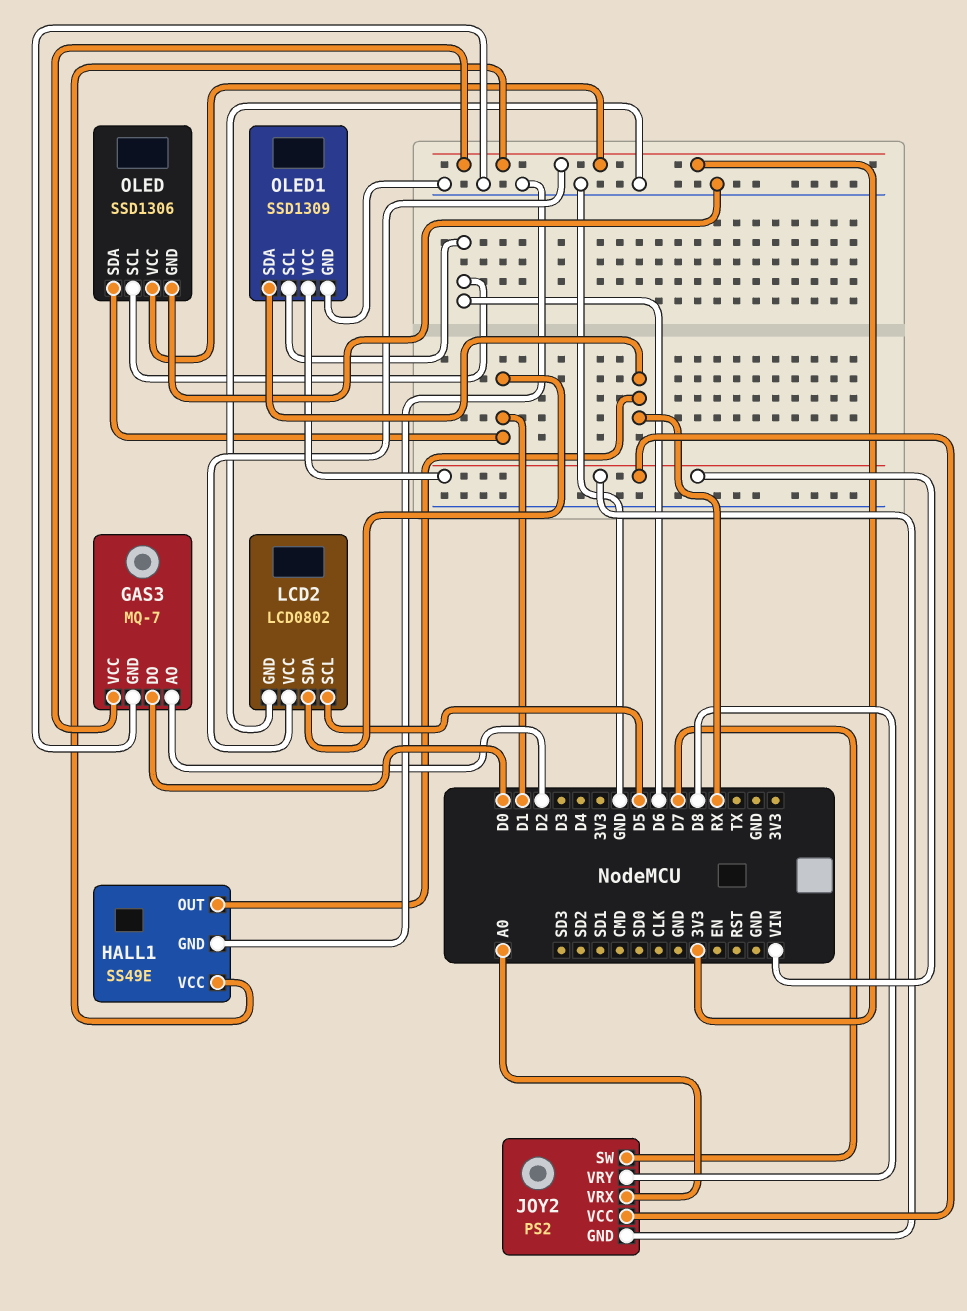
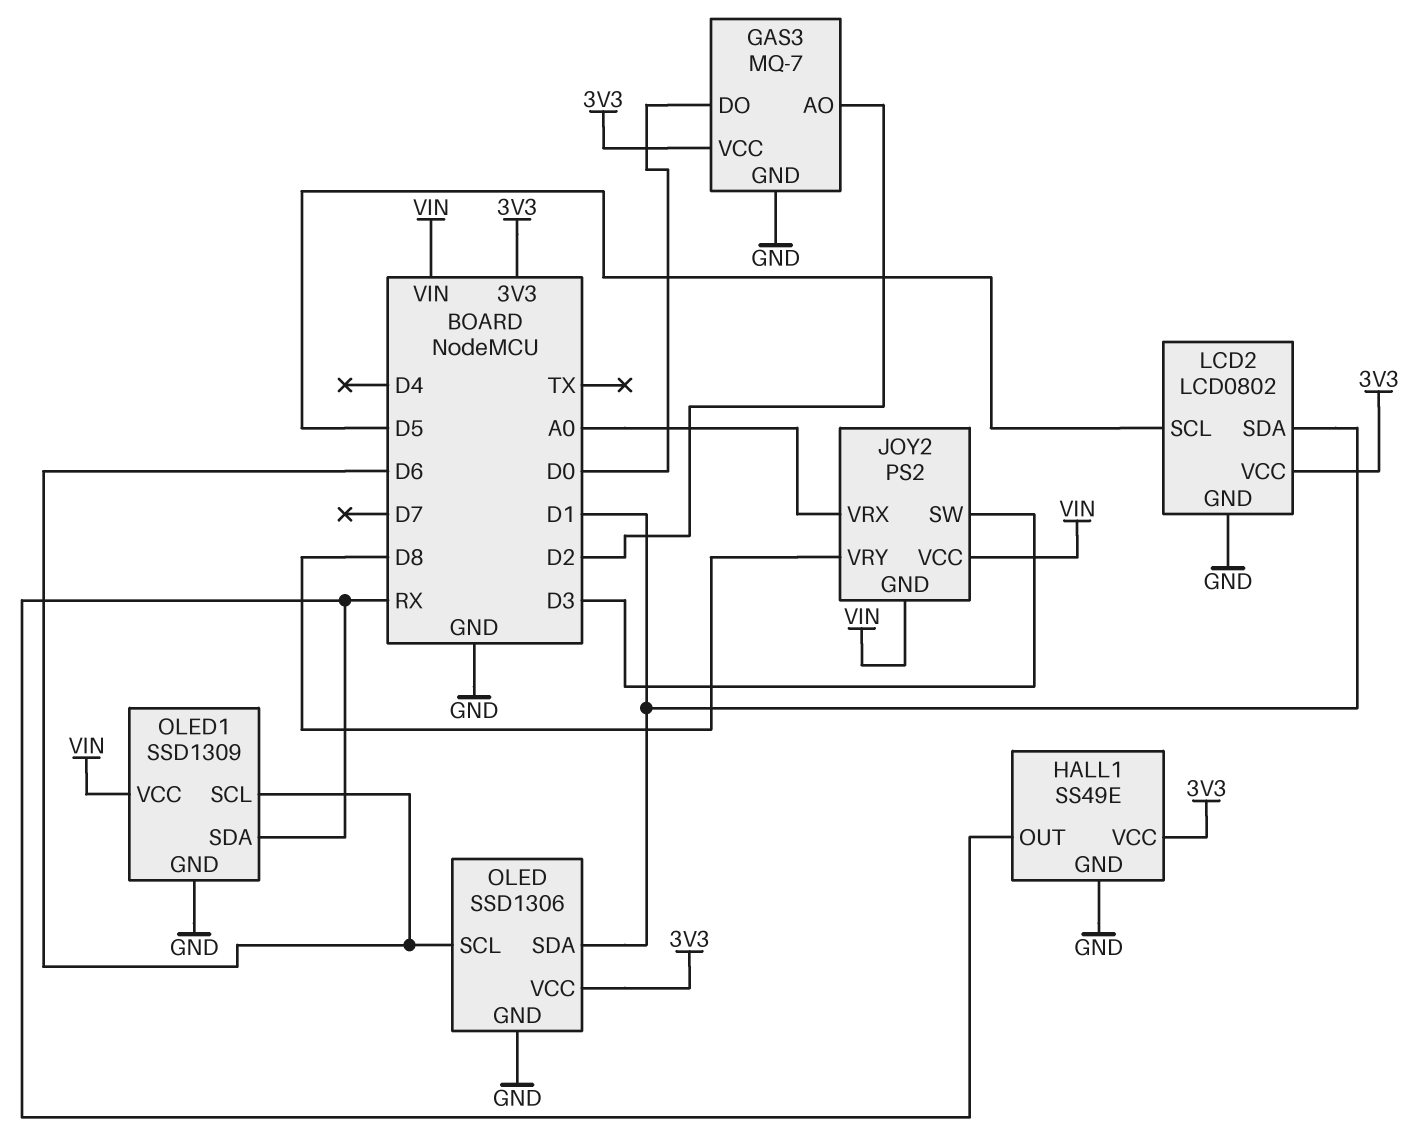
JOY2 pin SW: D7 -> D3

